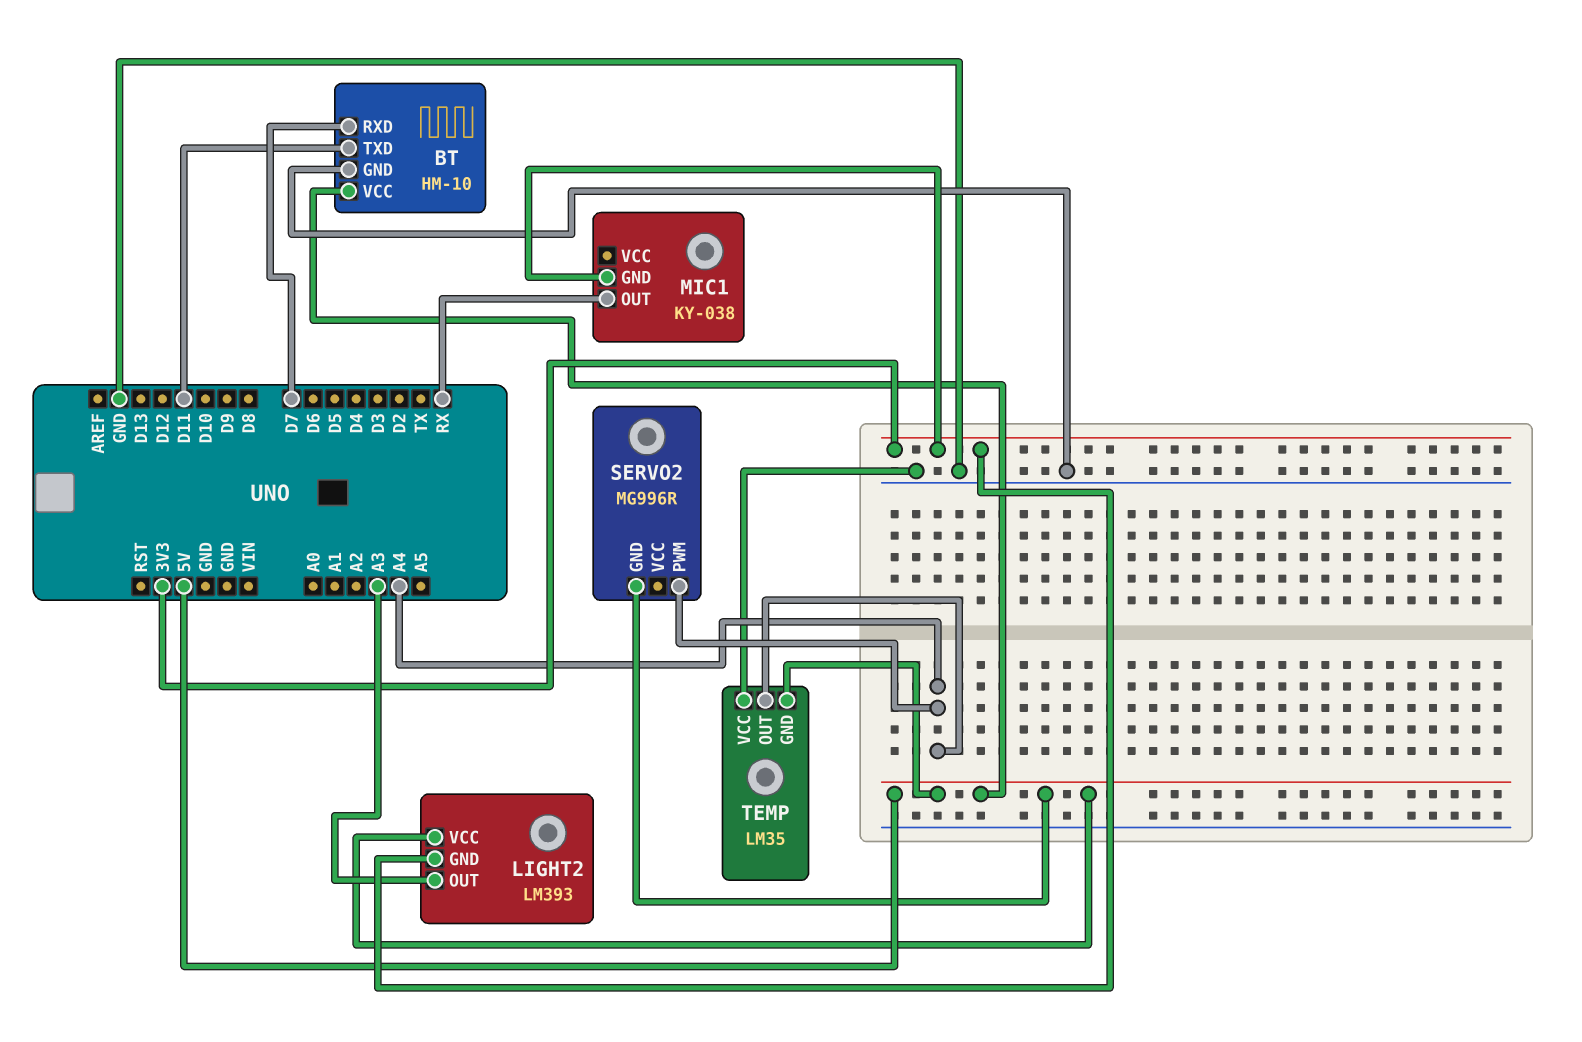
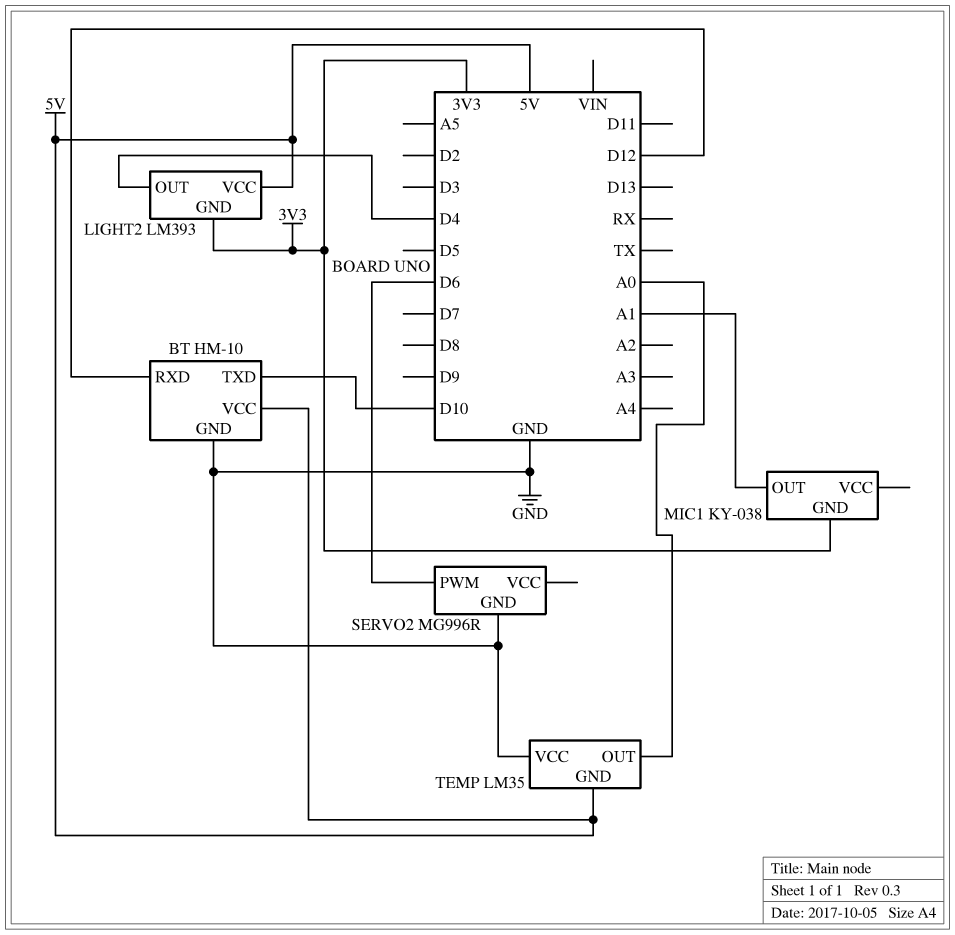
BT pin RXD: D7 -> D12
BT pin TXD: D11 -> D10
LIGHT2 pin OUT: A3 -> D4
MIC1 pin OUT: RX -> A1
SERVO2 pin GND: 5V -> GND
SERVO2 pin PWM: A4 -> D6
TEMP pin OUT: A4 -> A0

